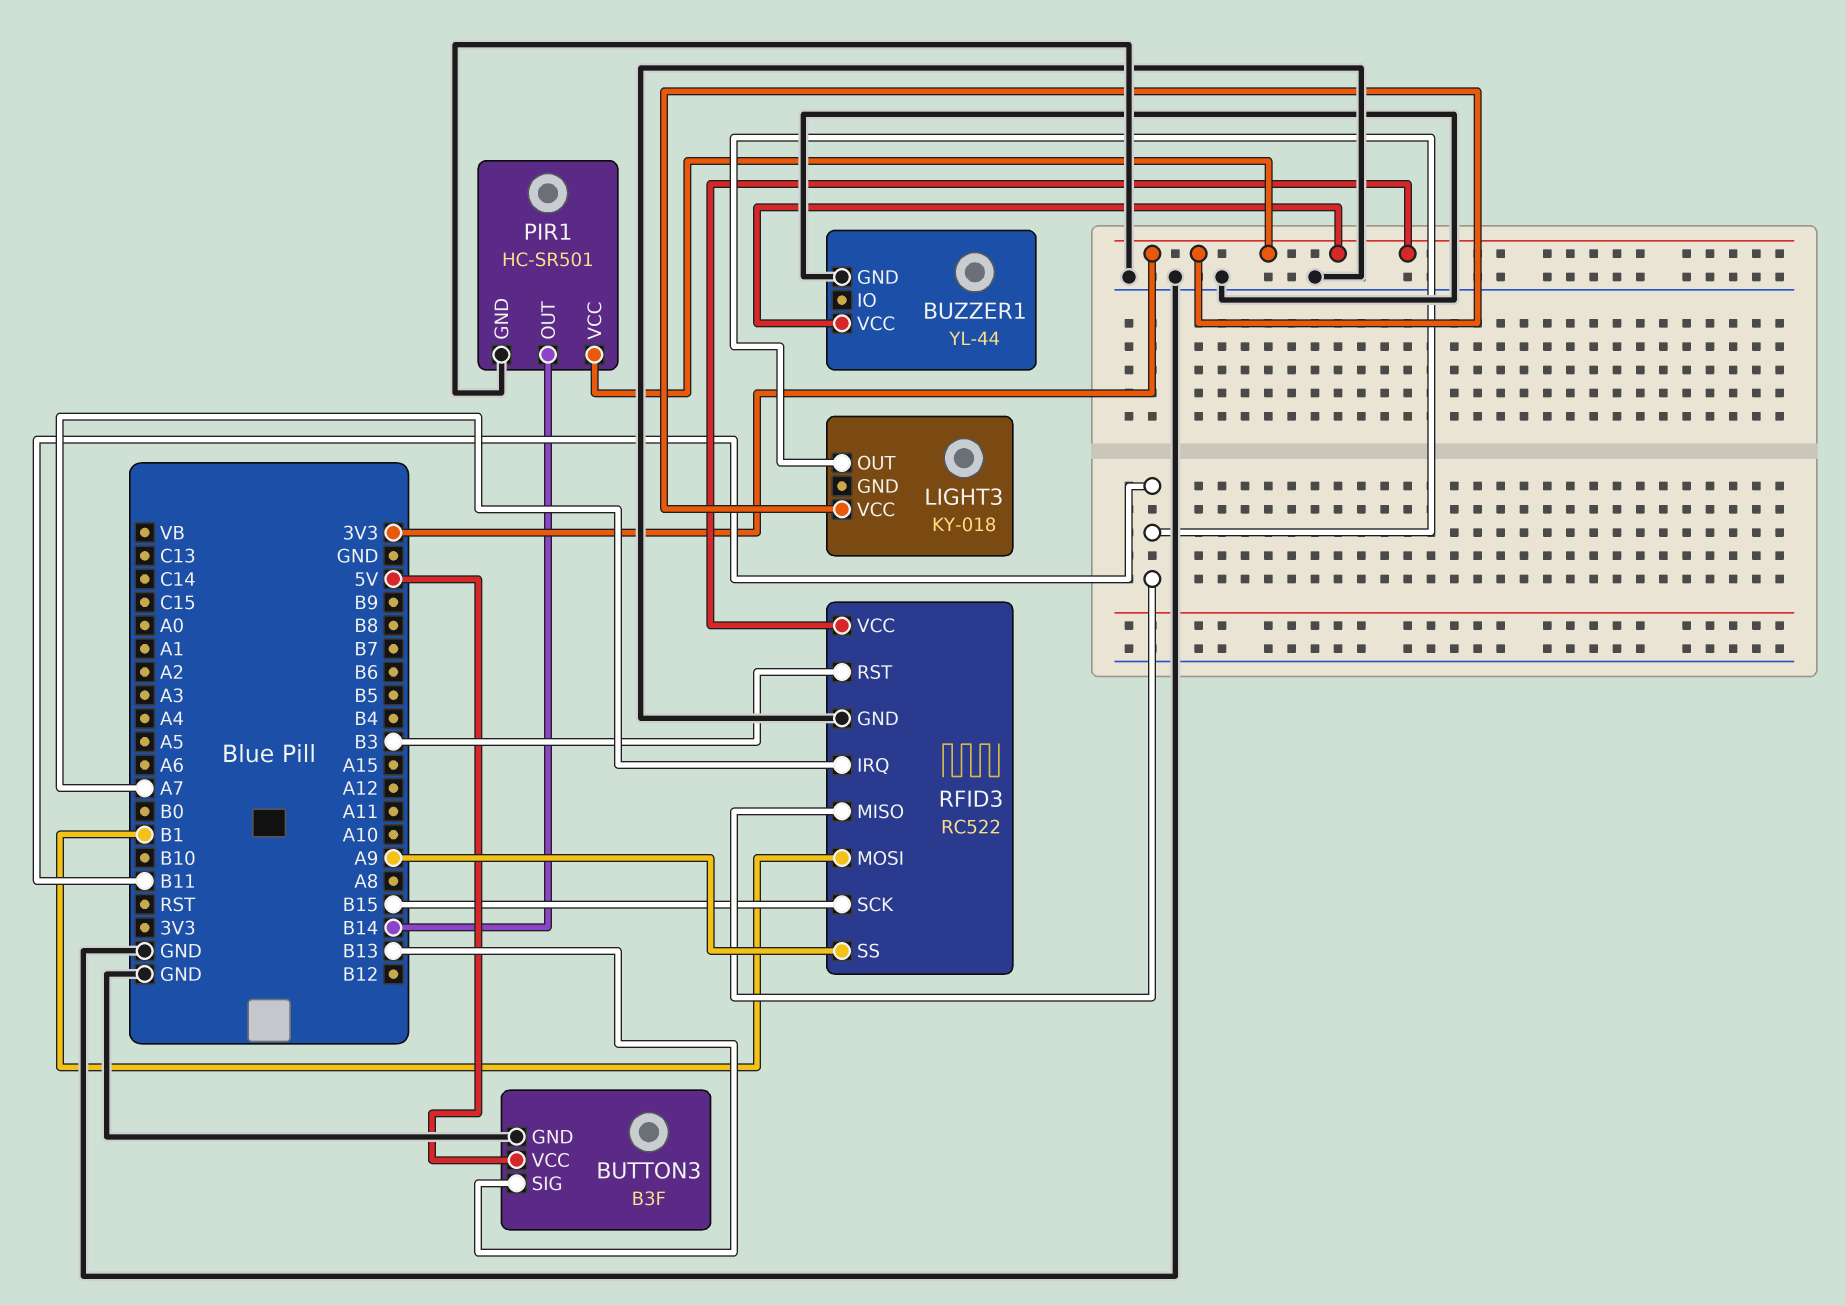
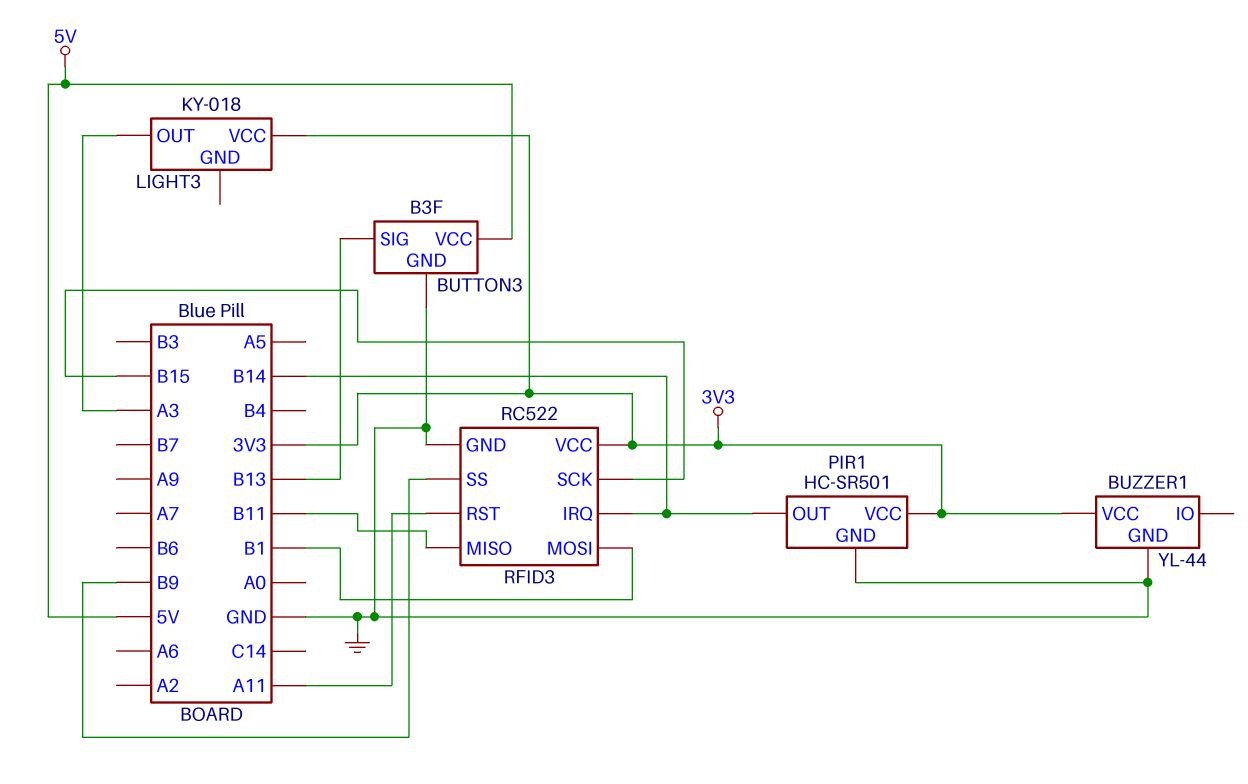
LIGHT3 pin OUT: B11 -> A3
RFID3 pin IRQ: A7 -> B14
RFID3 pin RST: B3 -> A11
RFID3 pin SS: A9 -> B9

